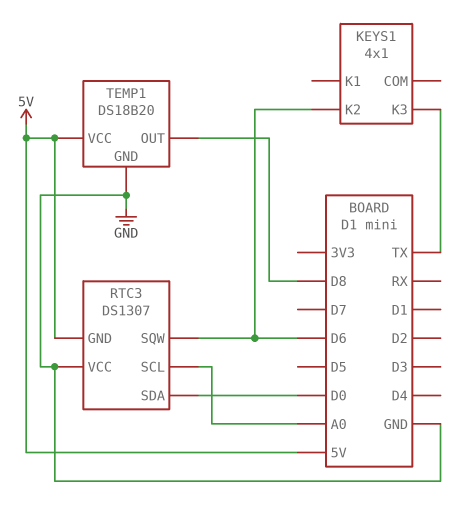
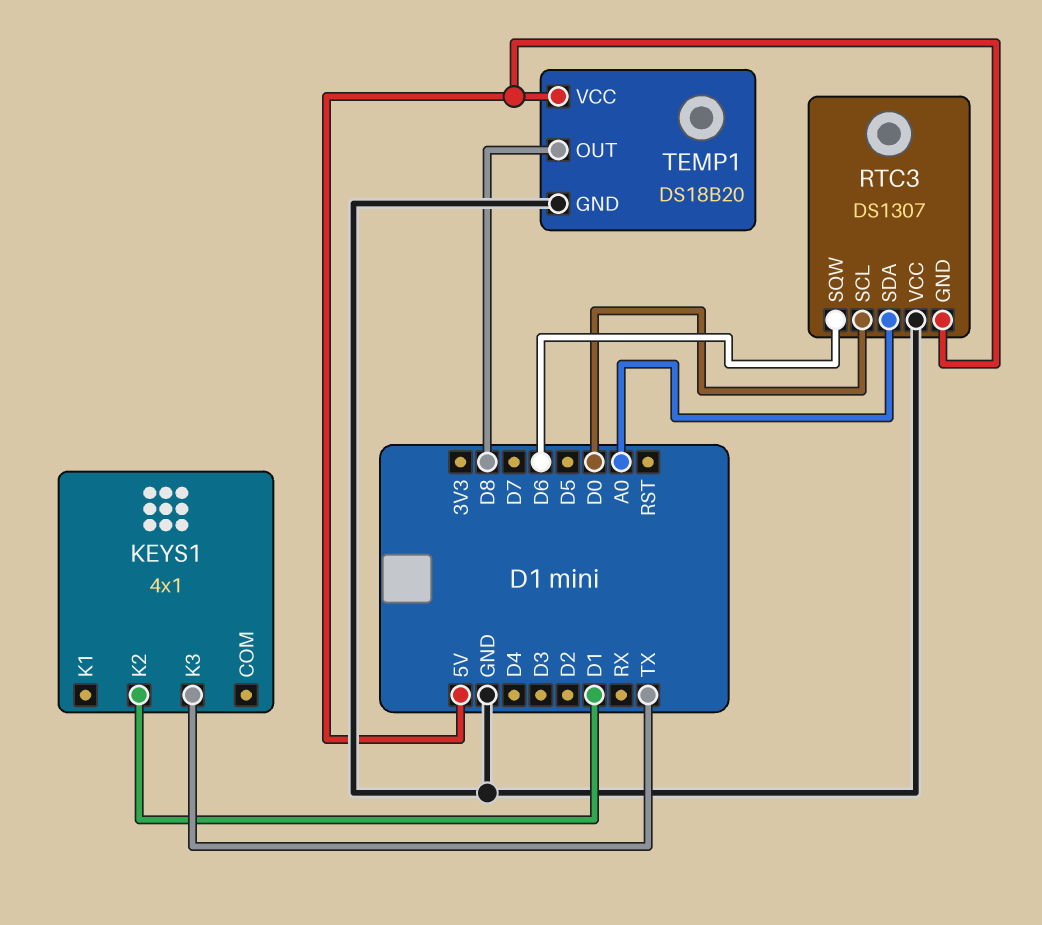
KEYS1 pin K2: D6 -> D1
RTC3 pin SCL: A0 -> D0
RTC3 pin SDA: D0 -> A0

